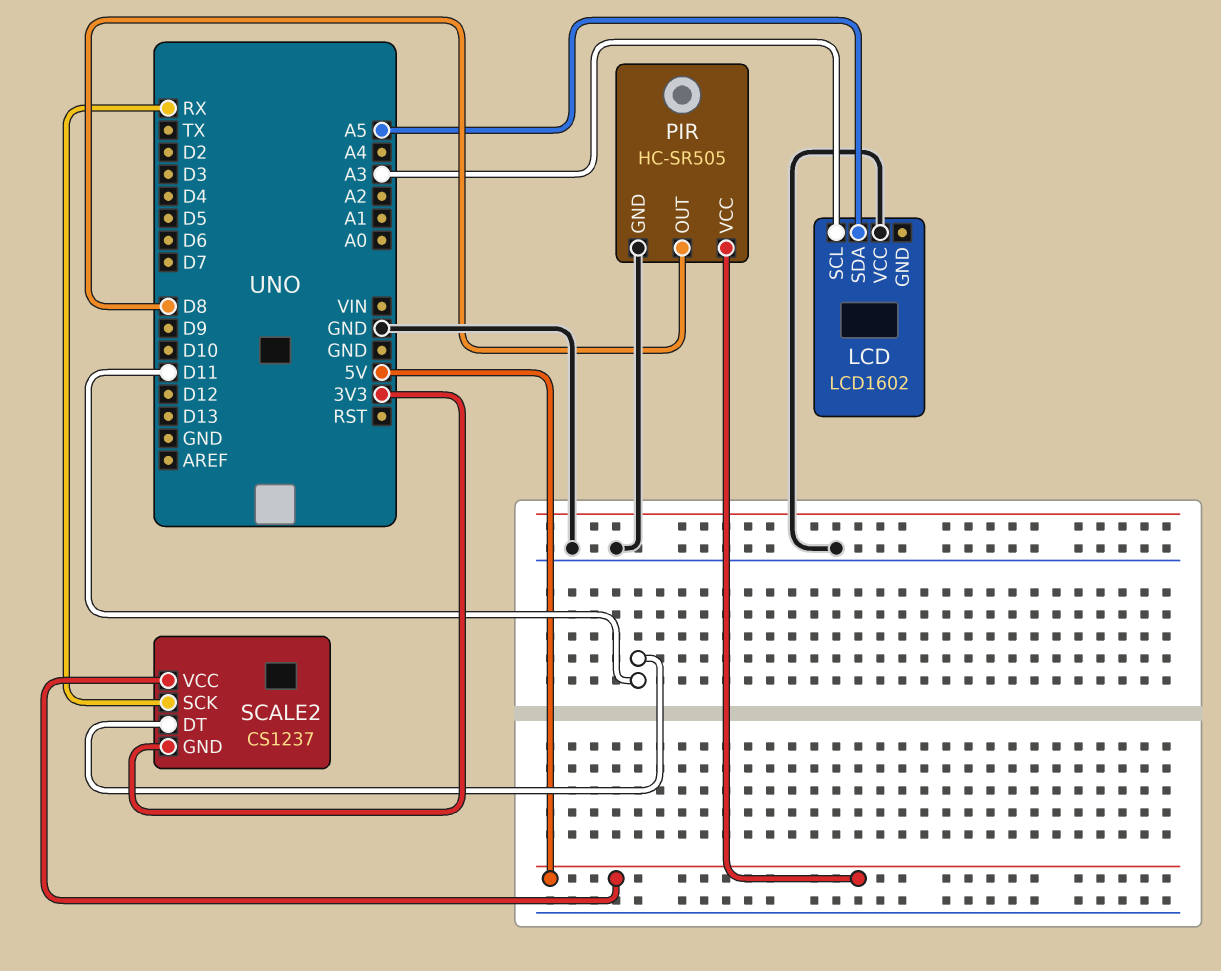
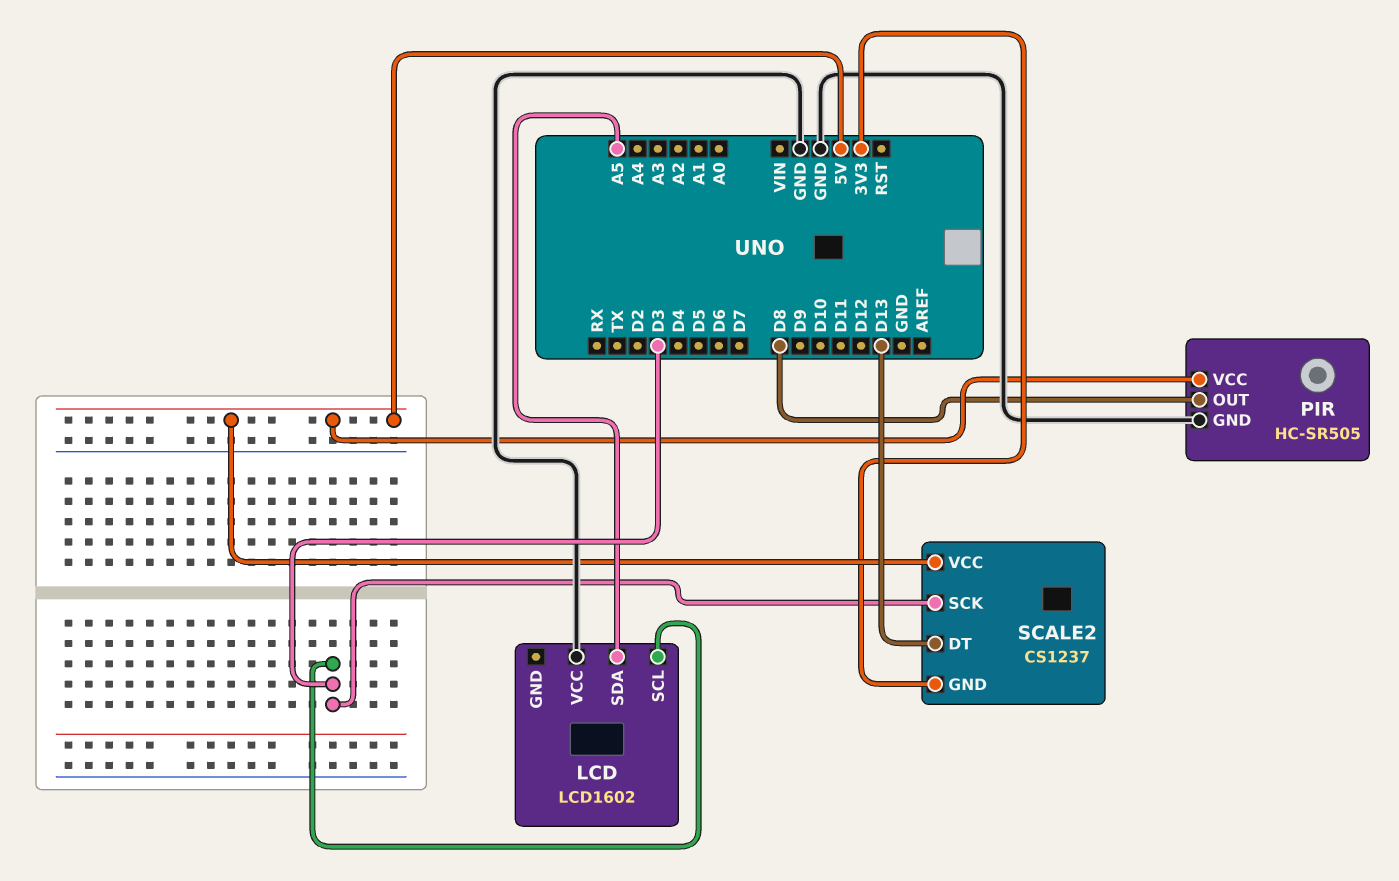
LCD pin SCL: A3 -> D3
SCALE2 pin DT: D11 -> D13
SCALE2 pin SCK: RX -> D3

